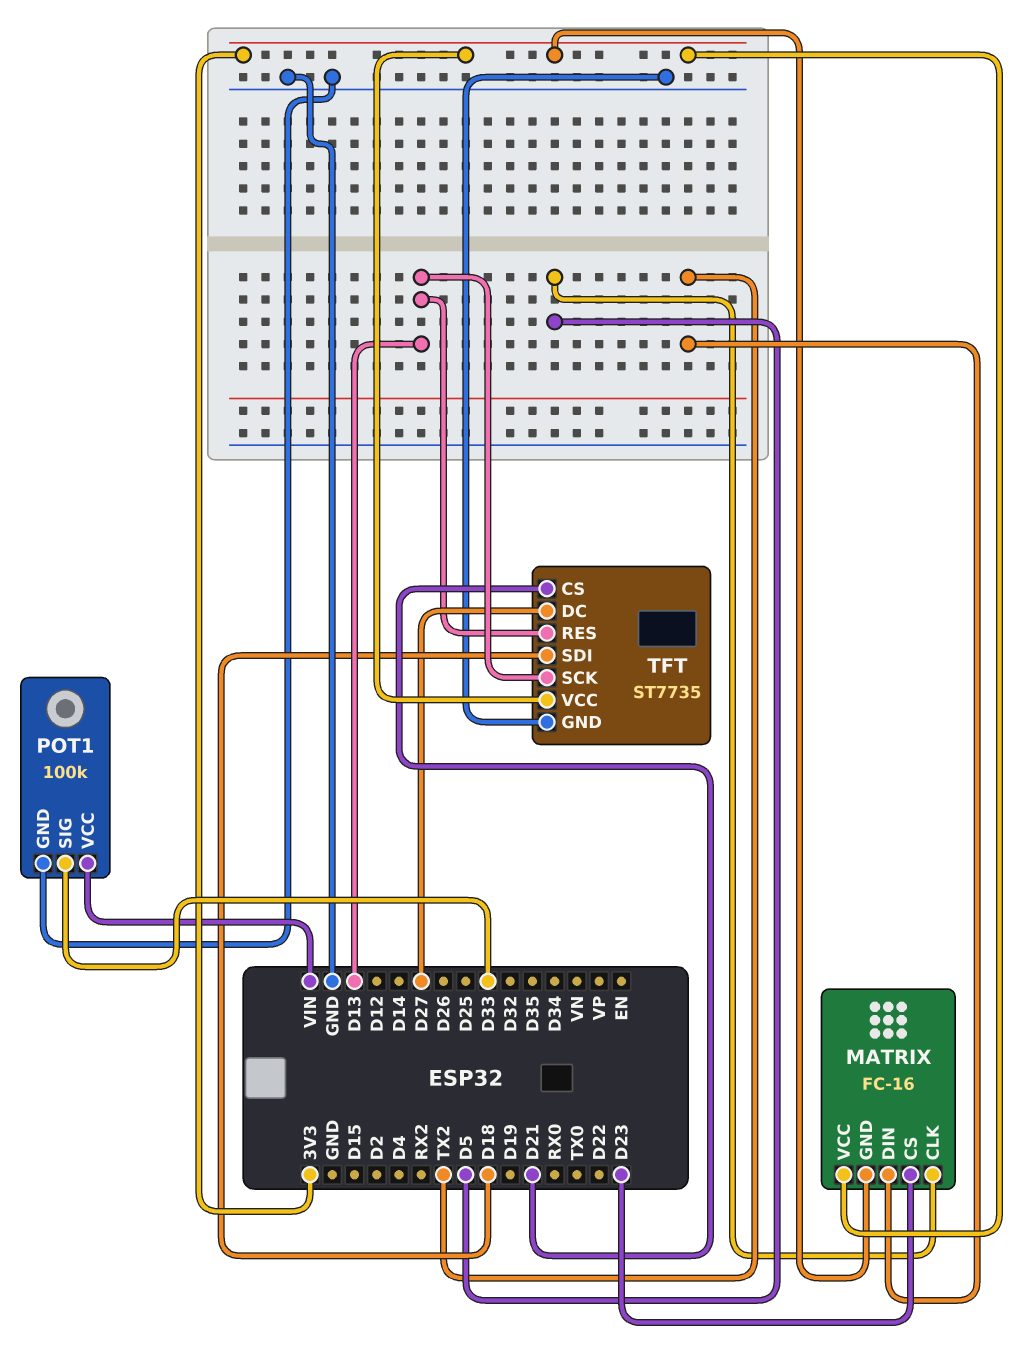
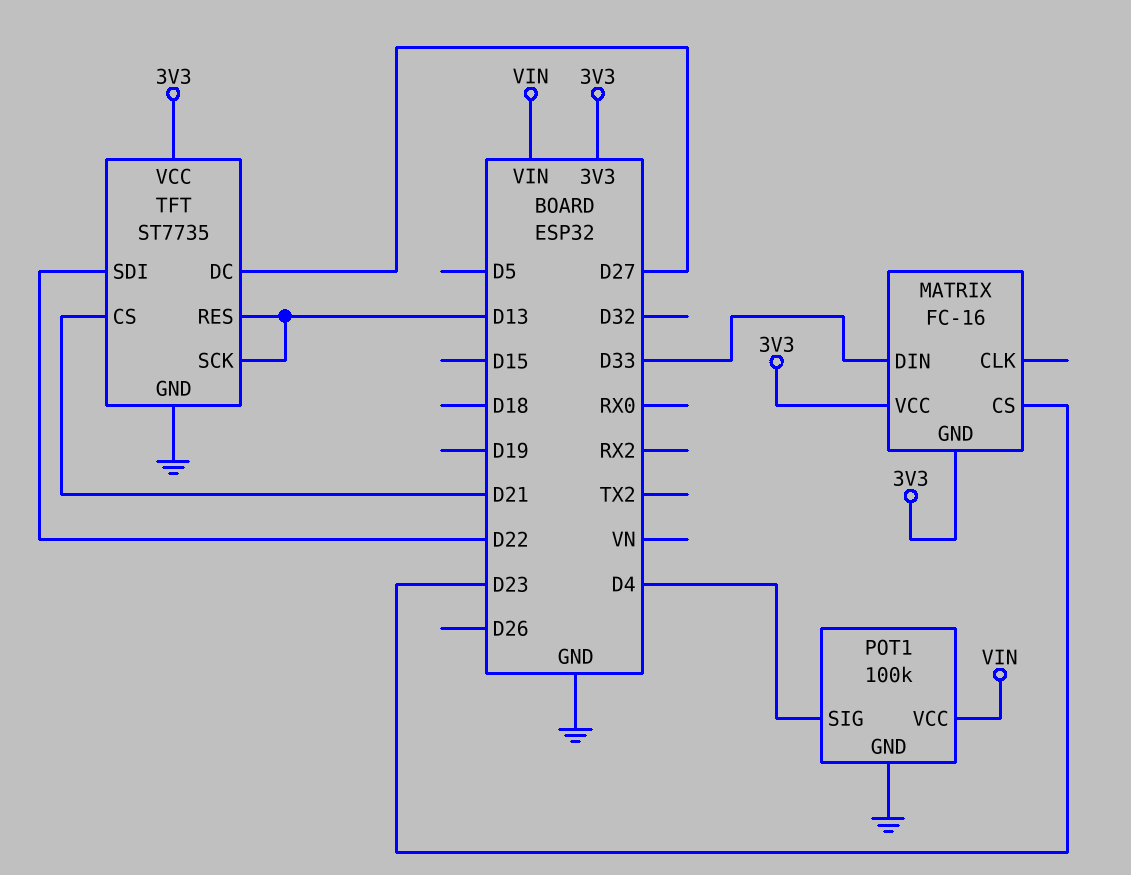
MATRIX pin CLK: D5 -> none
MATRIX pin DIN: TX2 -> D33
POT1 pin SIG: D33 -> D4
TFT pin SDI: D18 -> D22

